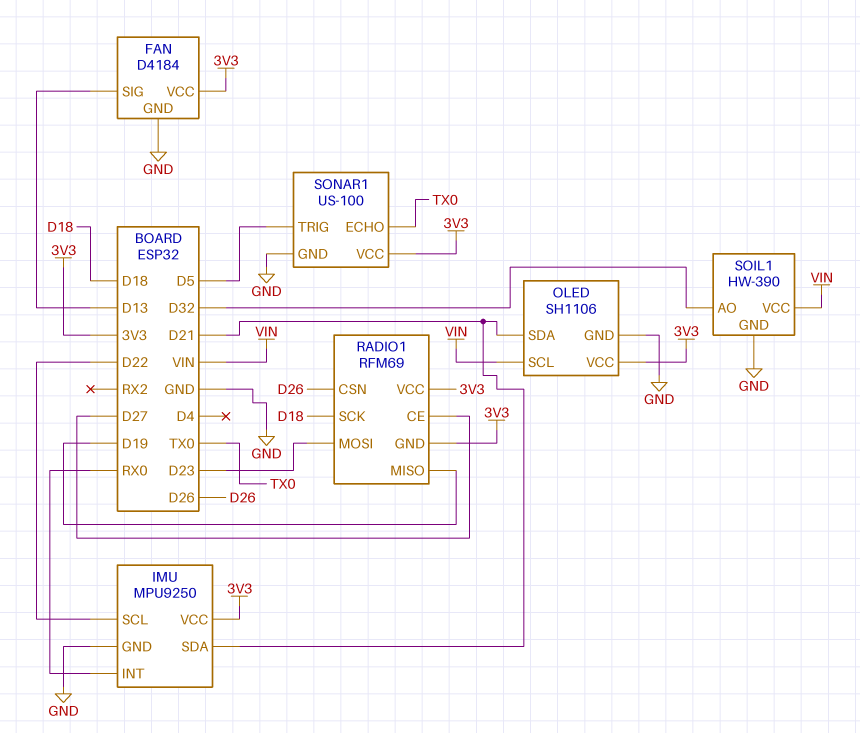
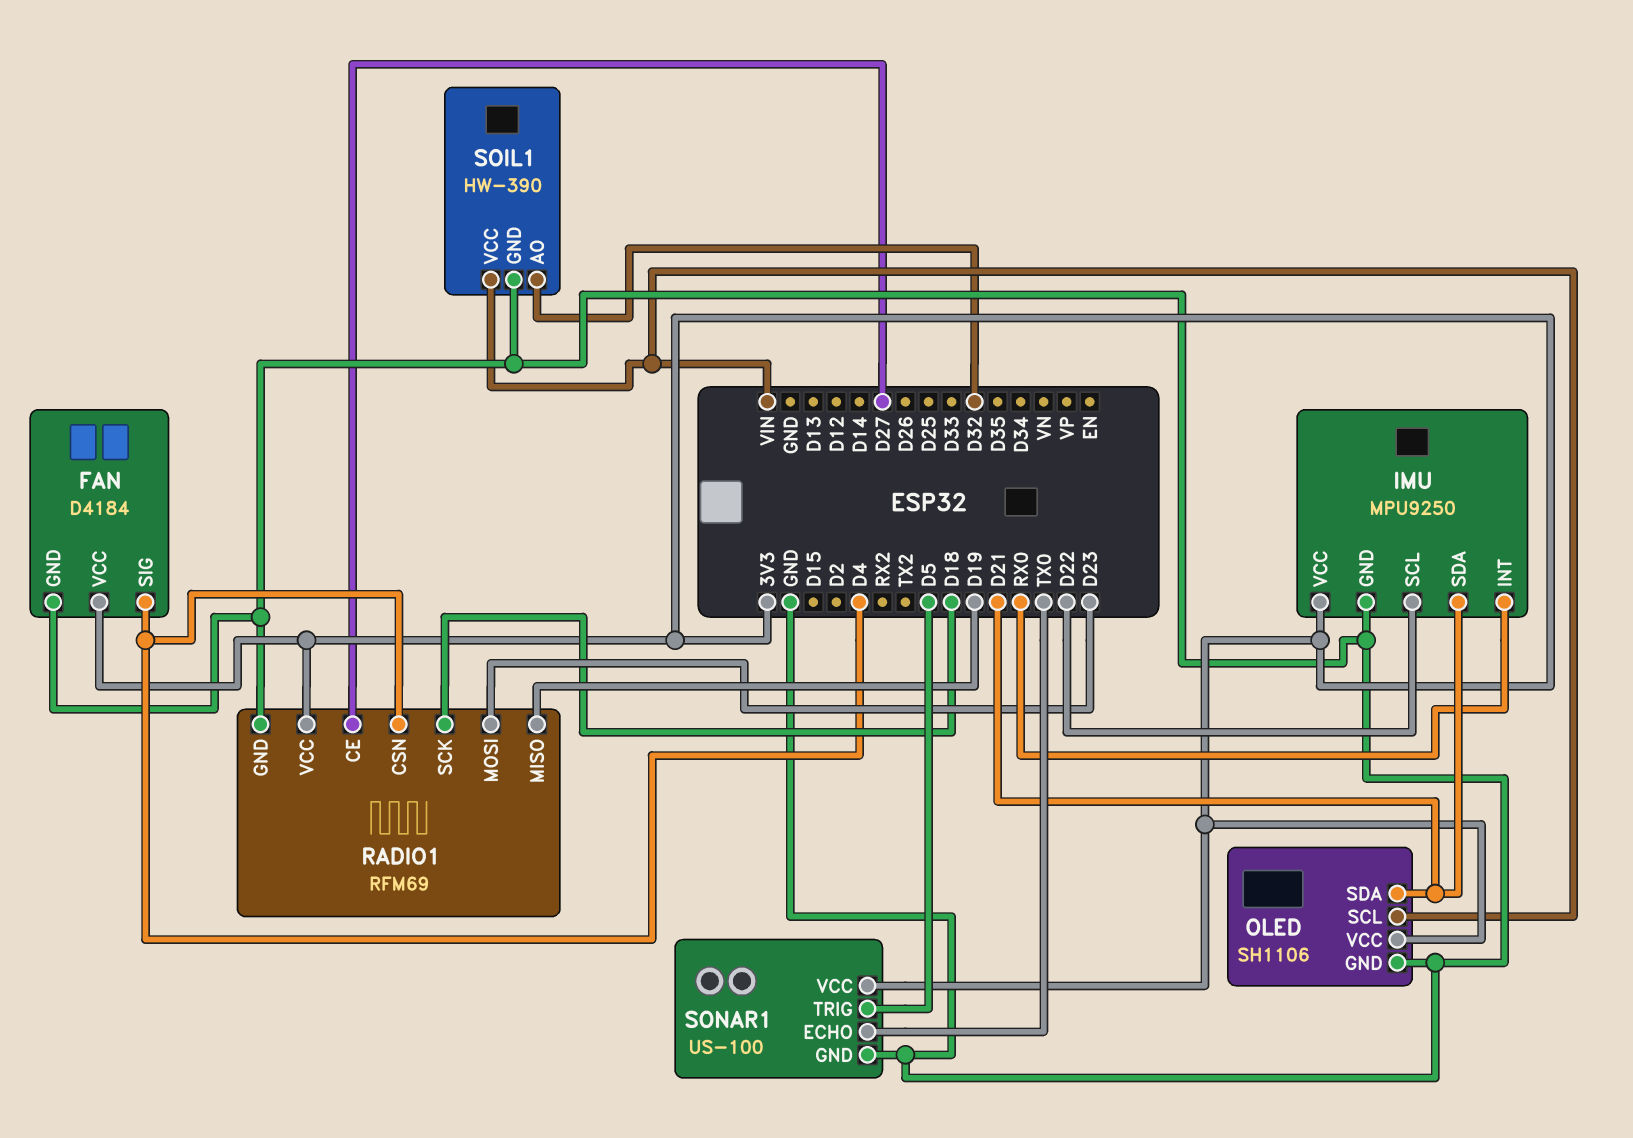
FAN pin SIG: D13 -> D4
RADIO1 pin CSN: D26 -> D4
RADIO1 pin GND: 3V3 -> GND

